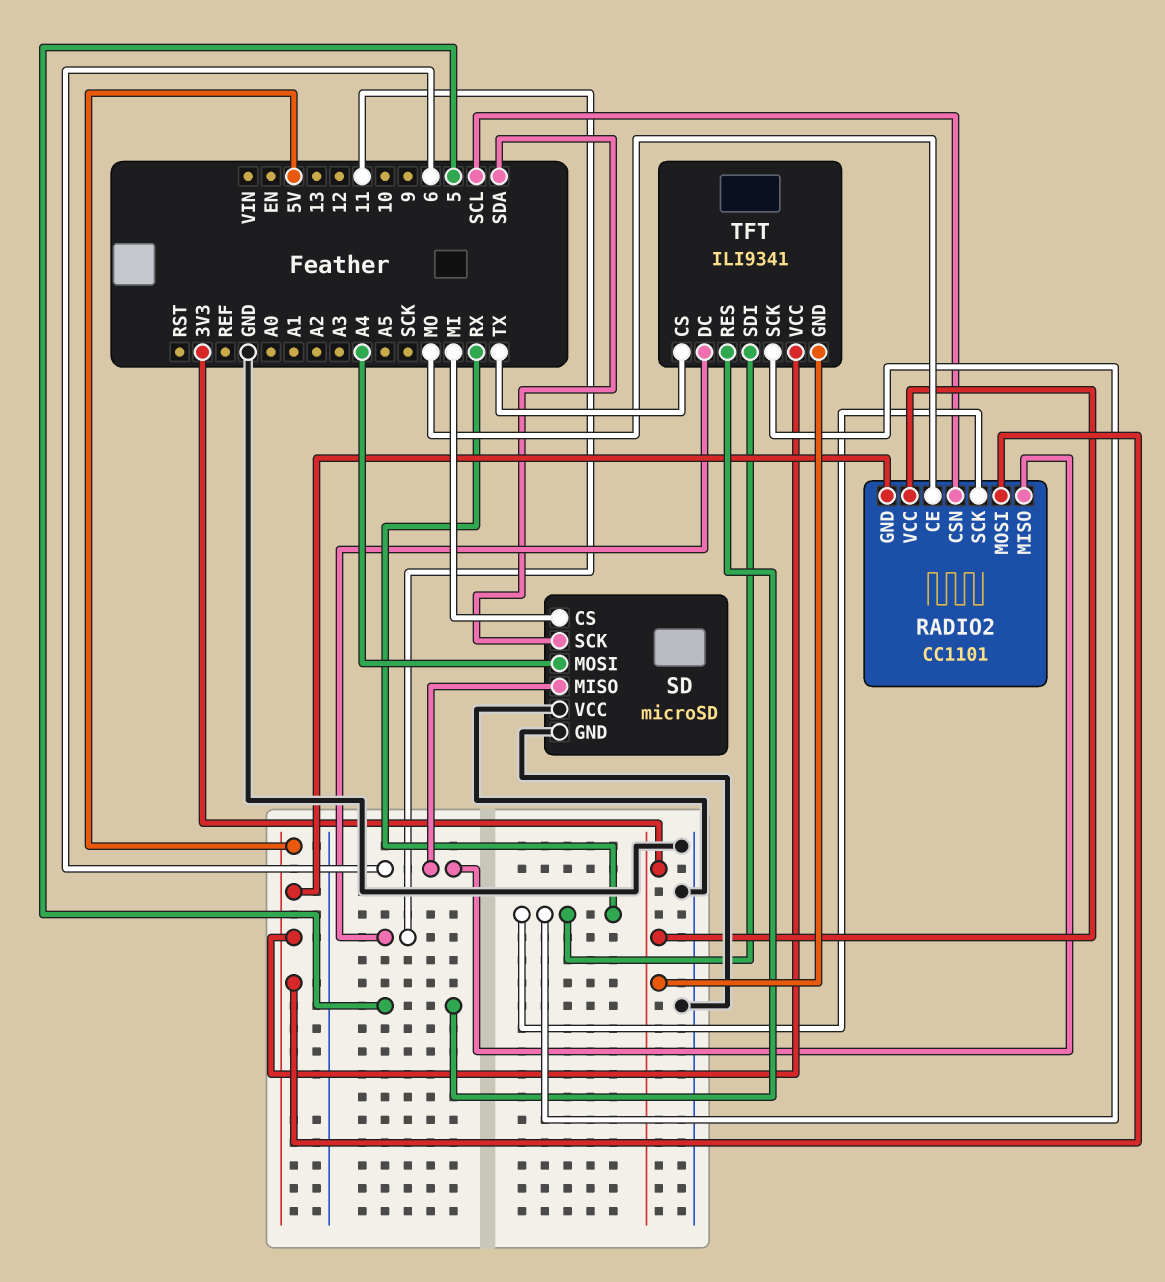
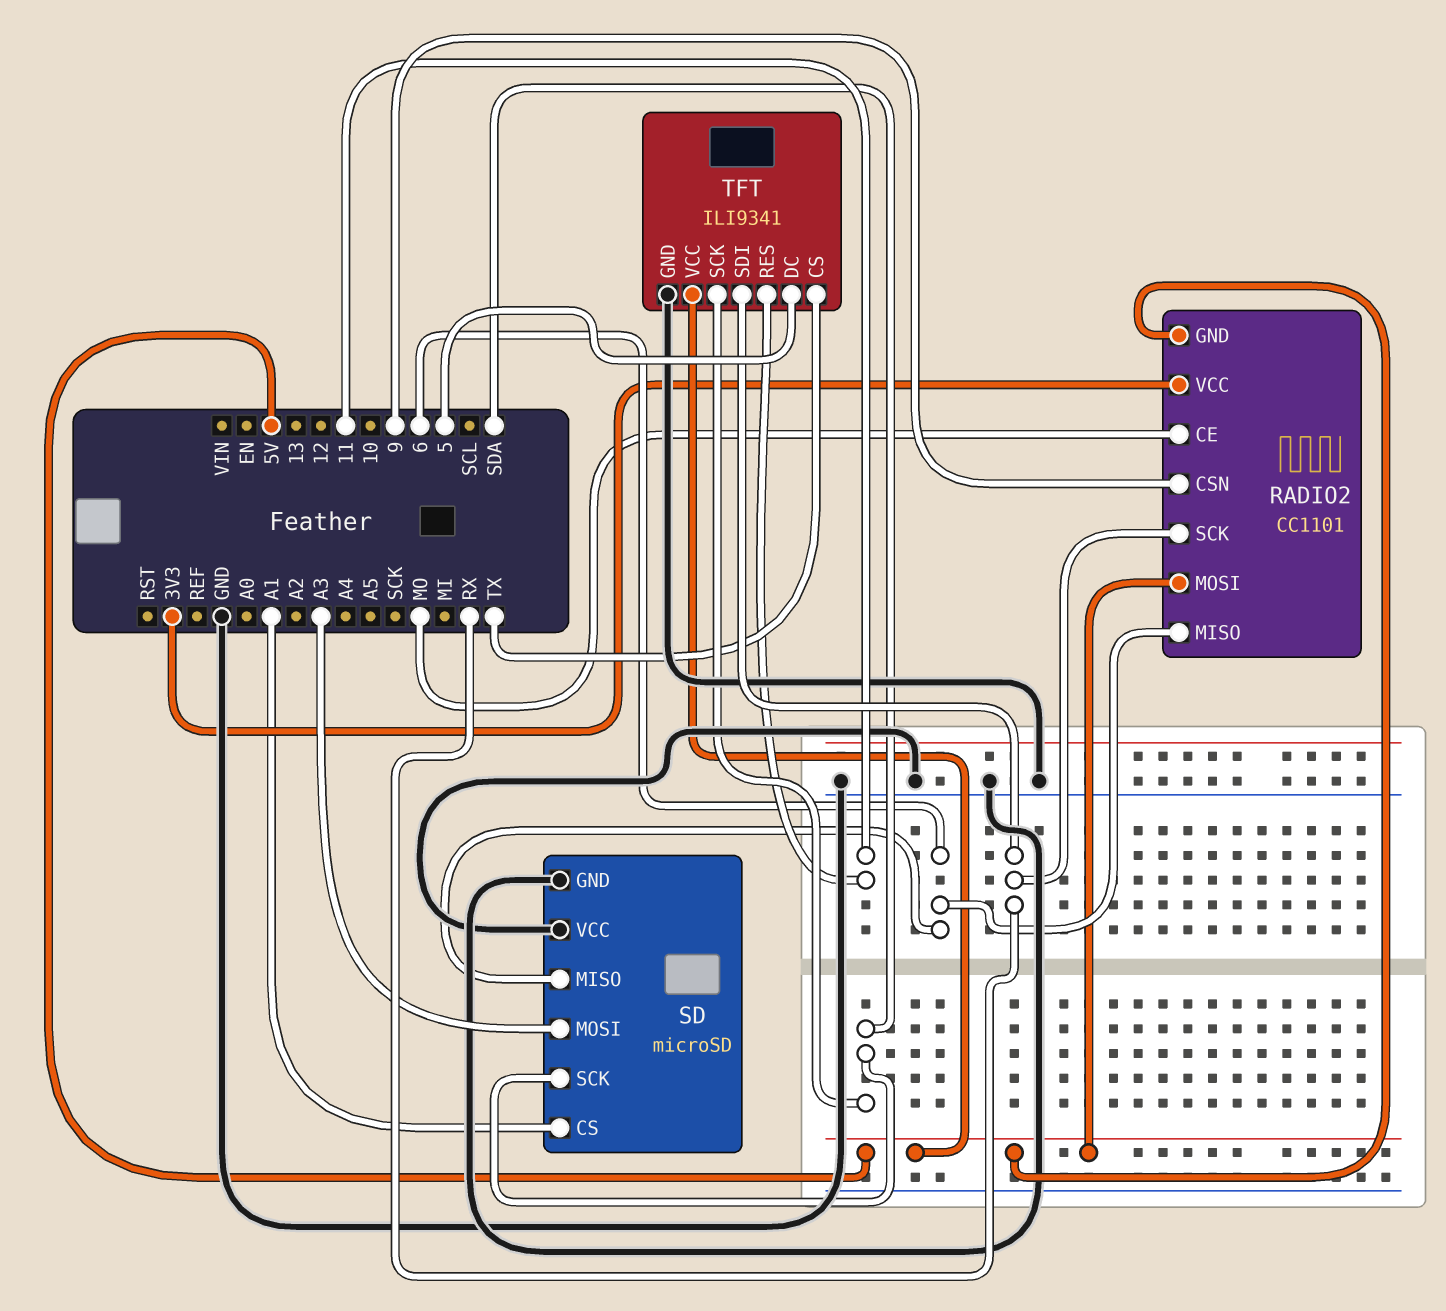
RADIO2 pin CSN: SCL -> 9
SD pin CS: MI -> A1
SD pin MOSI: A4 -> A3
TFT pin DC: 11 -> 5
TFT pin GND: 3V3 -> GND
TFT pin RES: 5 -> 11
TFT pin SCK: RX -> SDA

